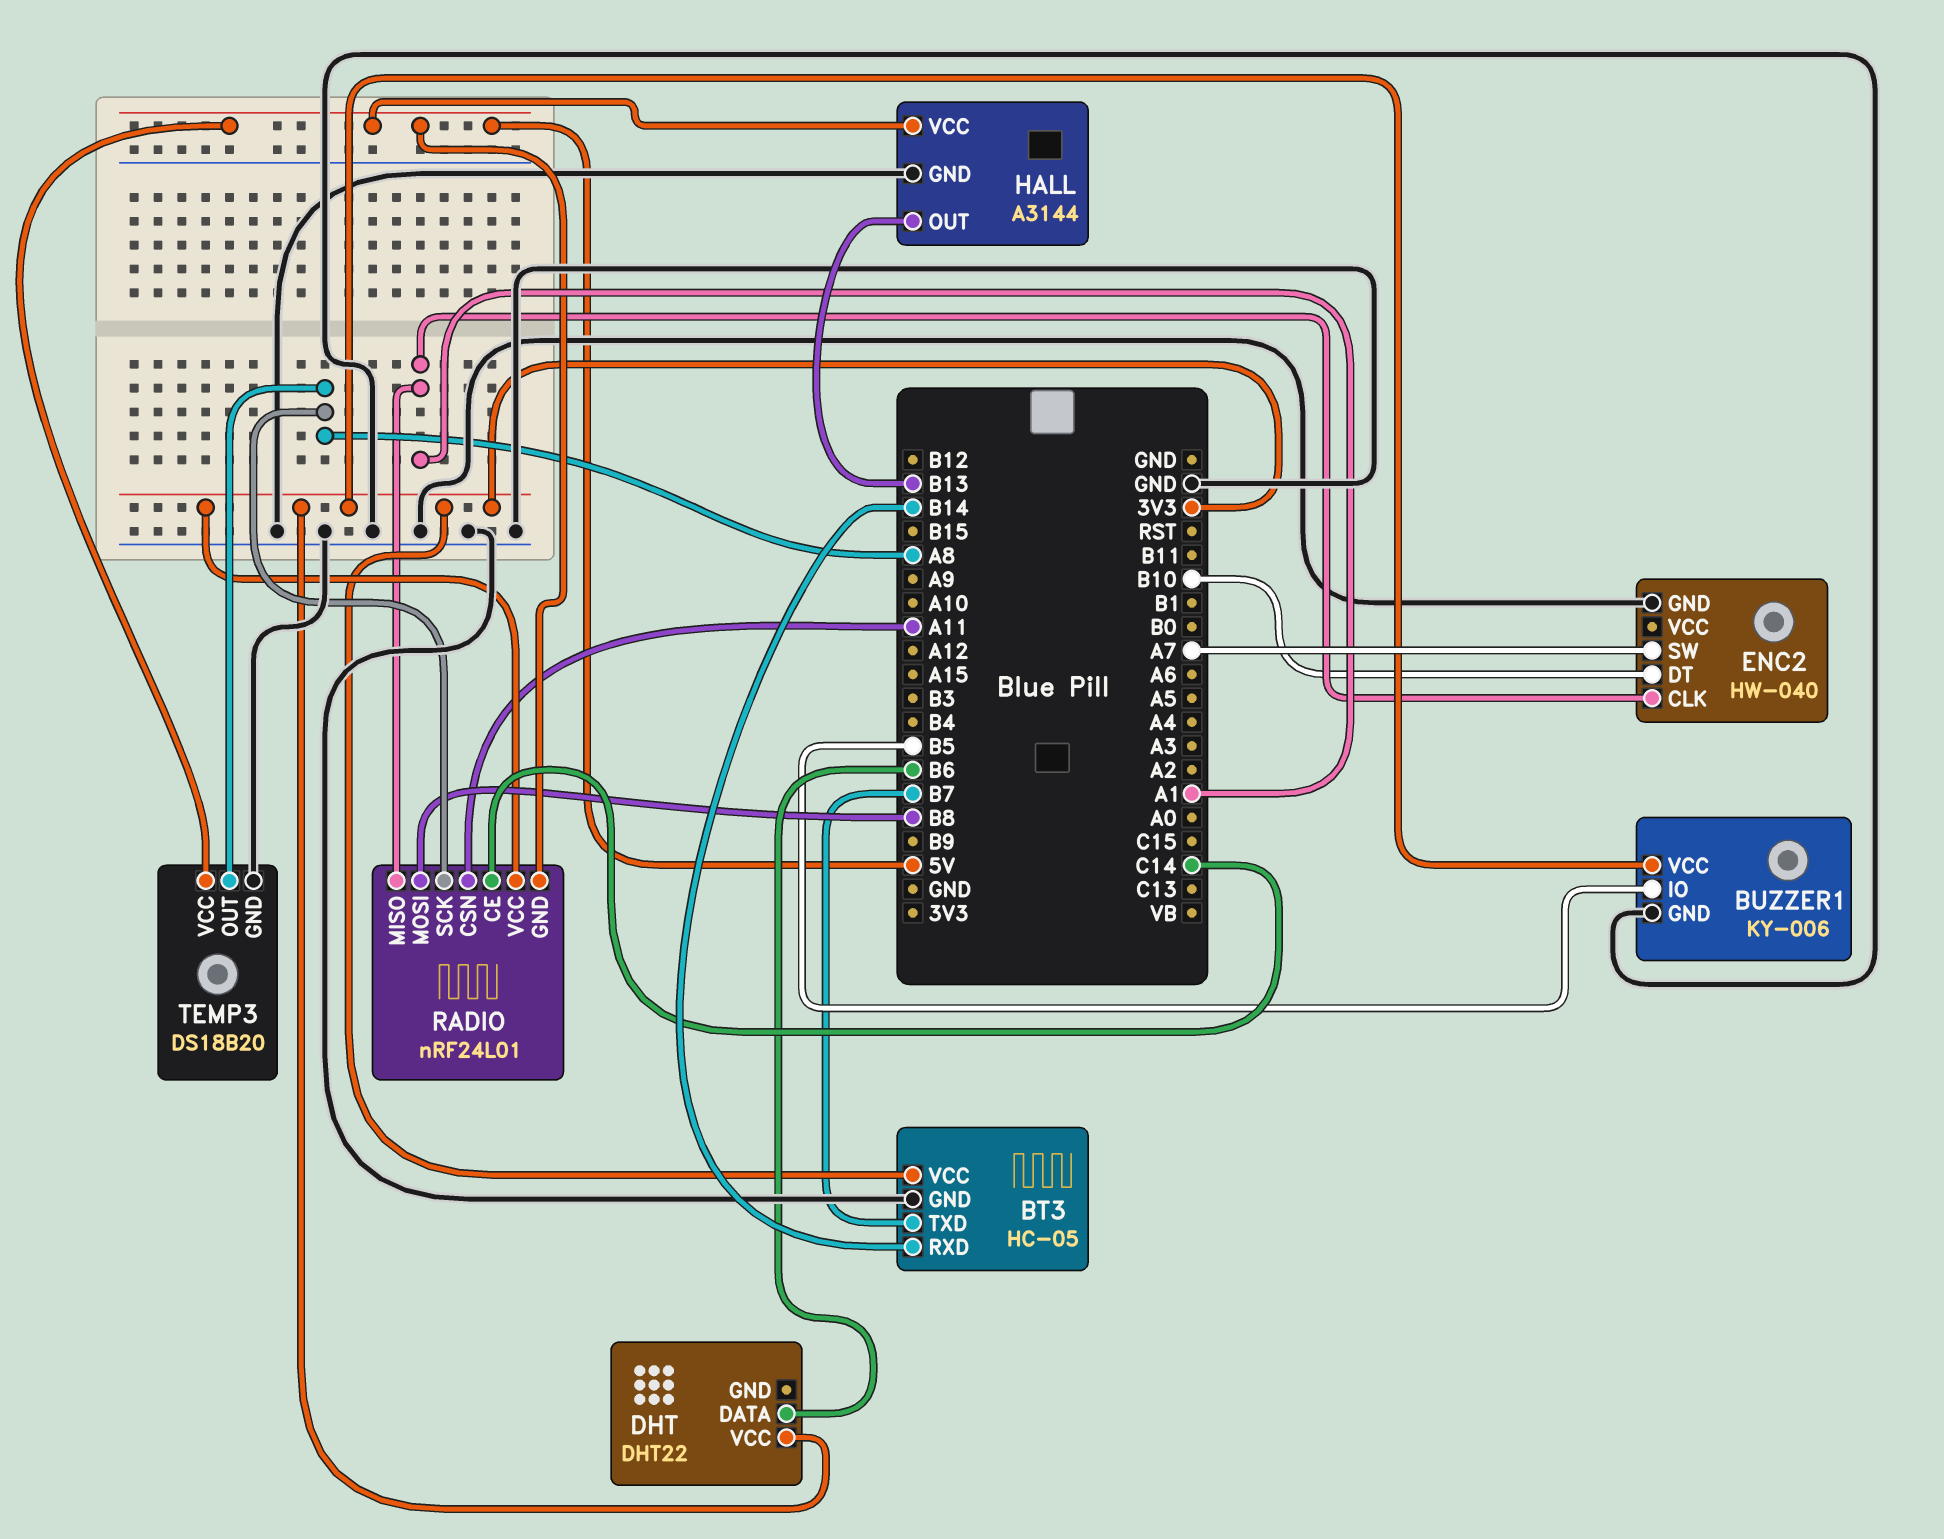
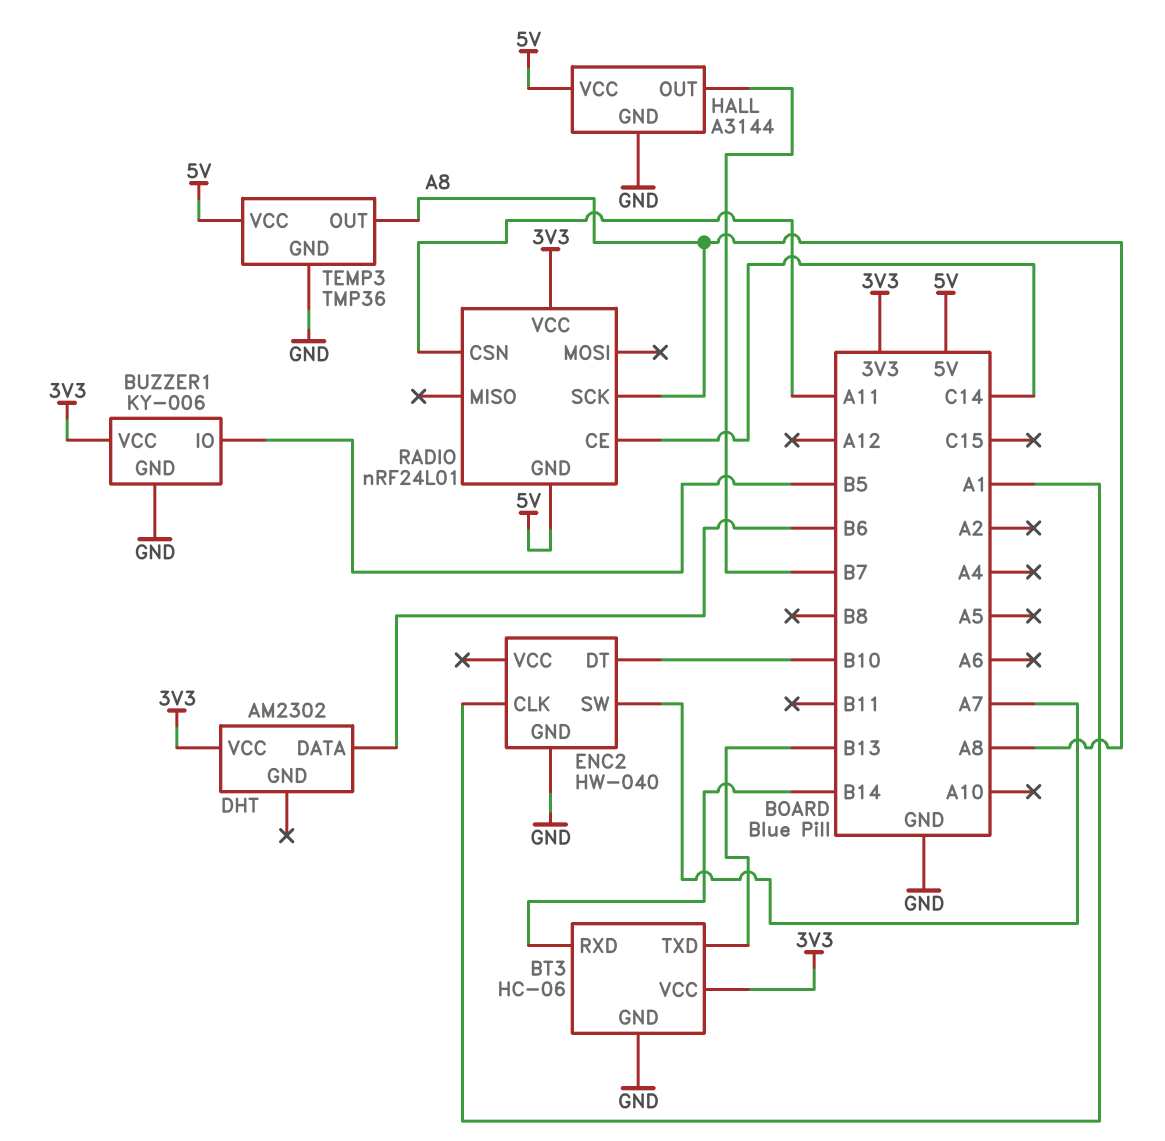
BT3: HC-05 -> HC-06
BT3 pin TXD: B7 -> B13
DHT: DHT22 -> AM2302
HALL pin OUT: B13 -> B7
RADIO pin MISO: A1 -> none
RADIO pin MOSI: B8 -> none
TEMP3: DS18B20 -> TMP36

